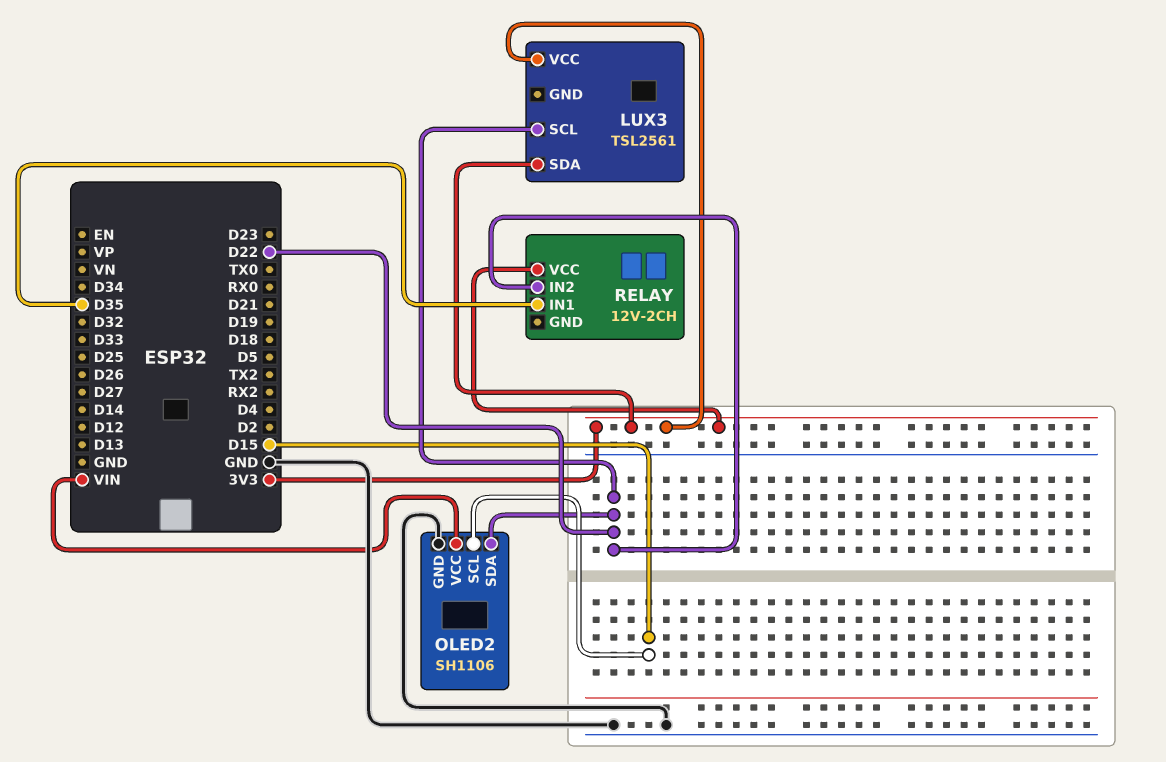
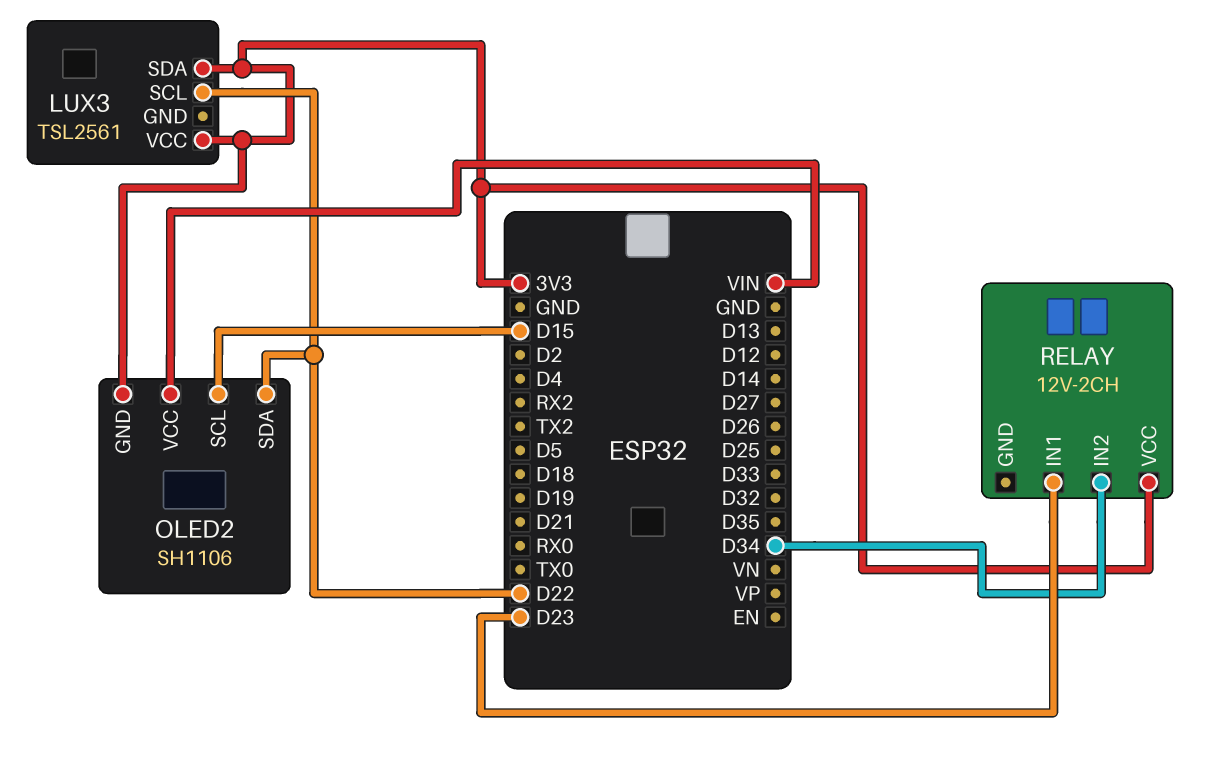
OLED2 pin GND: GND -> 3V3
RELAY pin IN1: D35 -> D23
RELAY pin IN2: D22 -> D34

